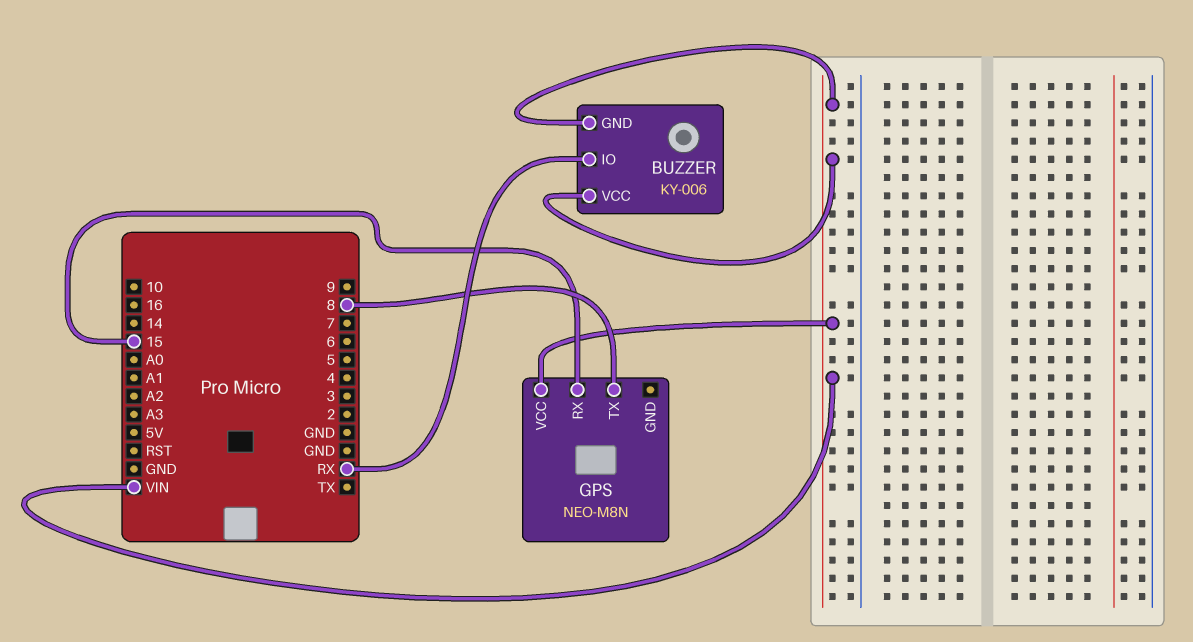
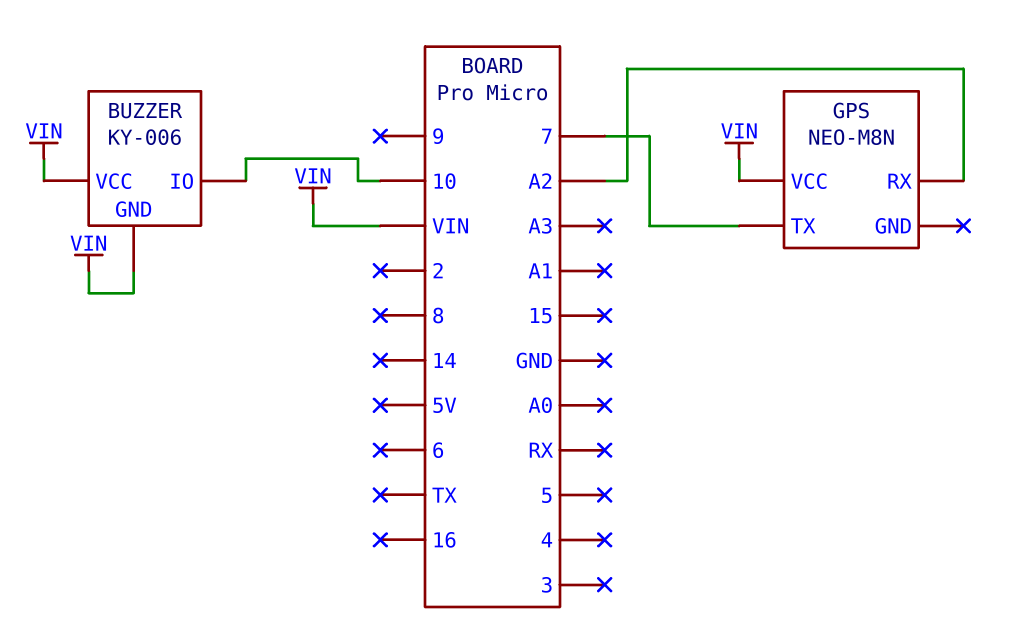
BUZZER pin IO: RX -> 10
GPS pin RX: 15 -> A2
GPS pin TX: 8 -> 7

